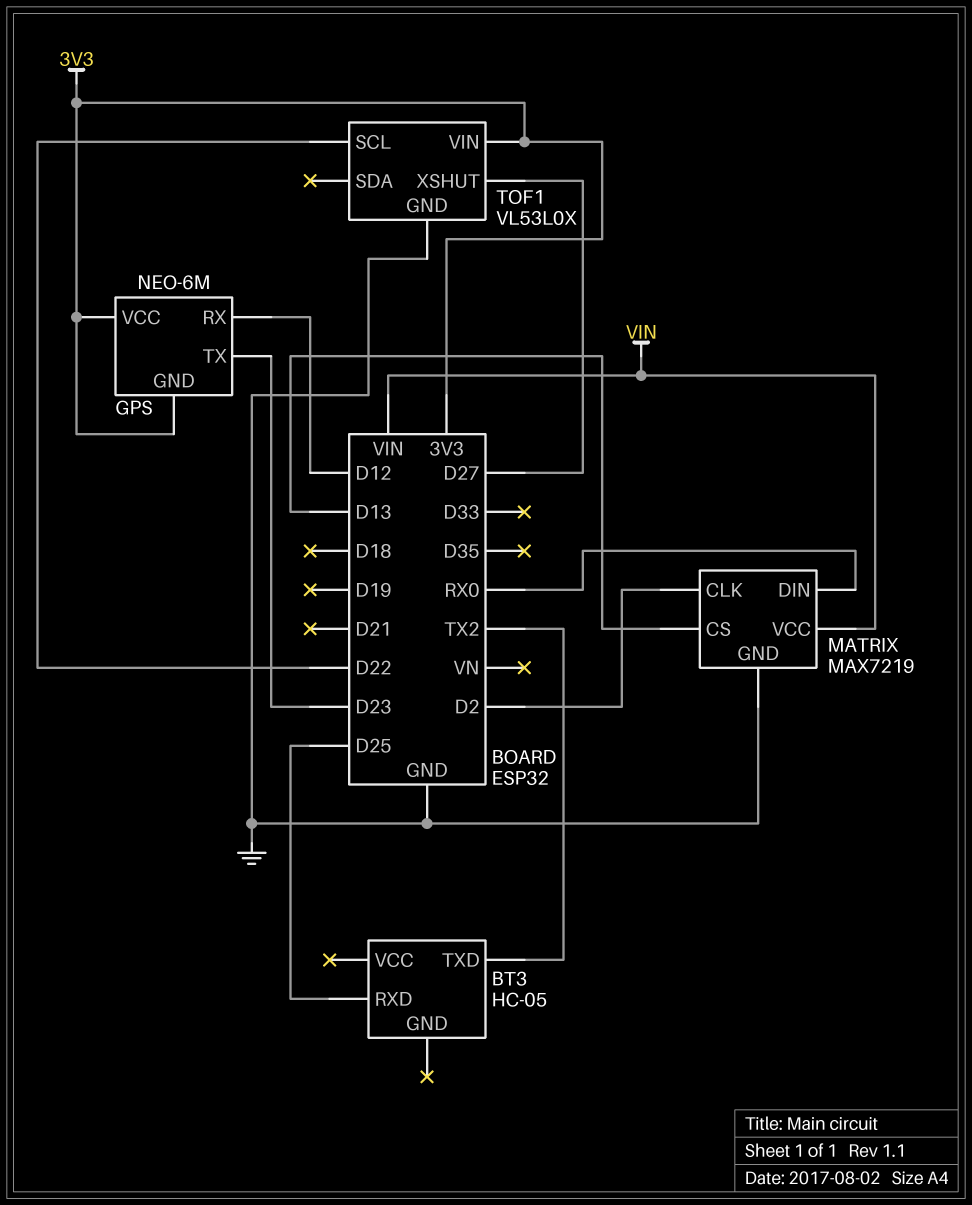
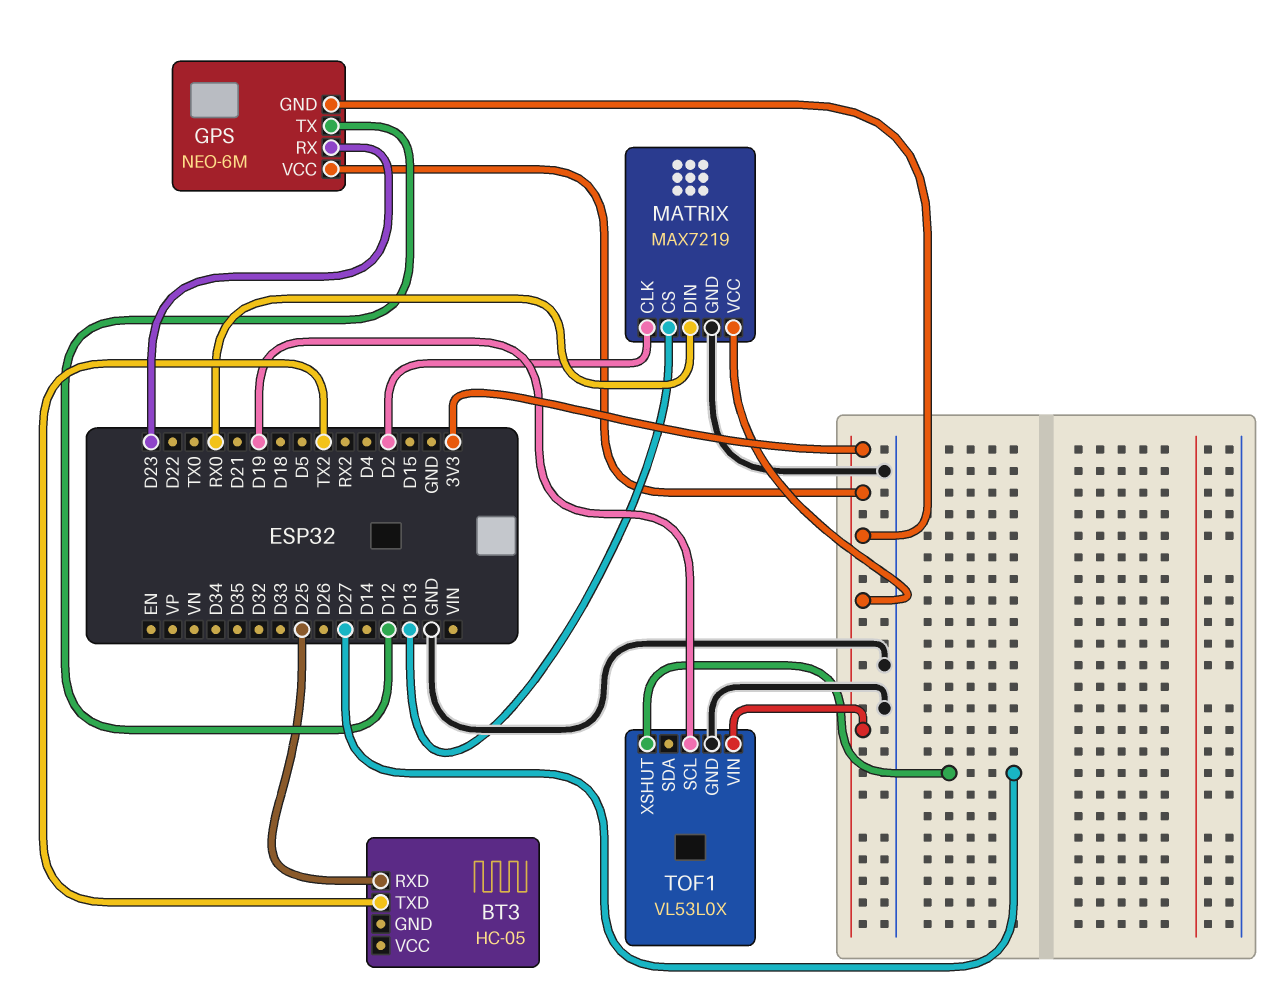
GPS pin RX: D12 -> D23
GPS pin TX: D23 -> D12
MATRIX pin VCC: VIN -> 3V3
TOF1 pin SCL: D22 -> D19

